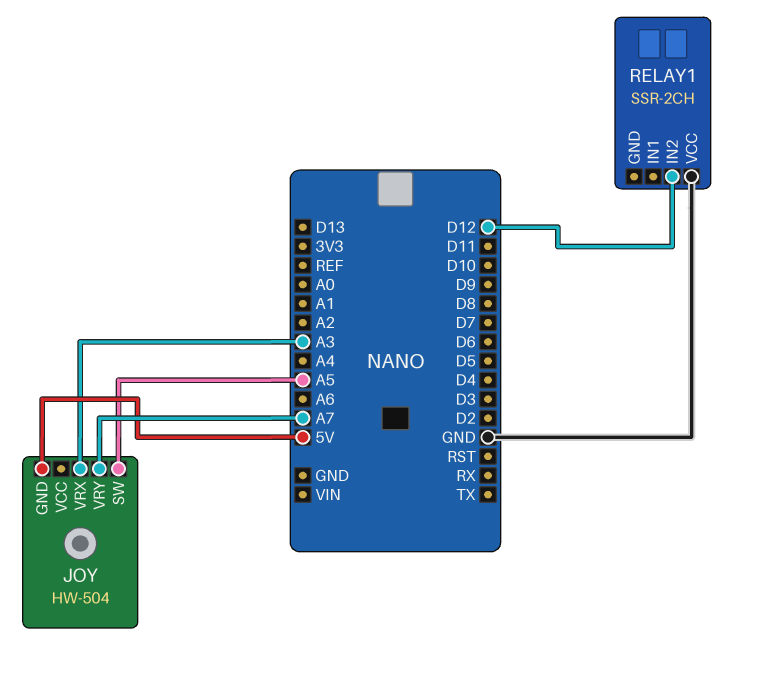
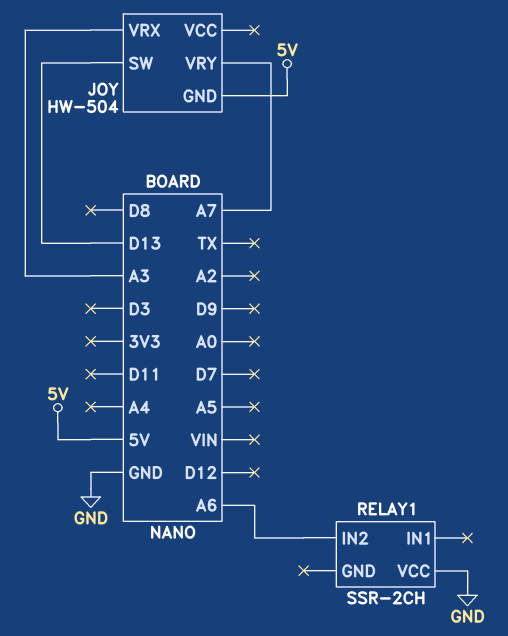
JOY pin SW: A5 -> D13
RELAY1 pin IN2: D12 -> A6

